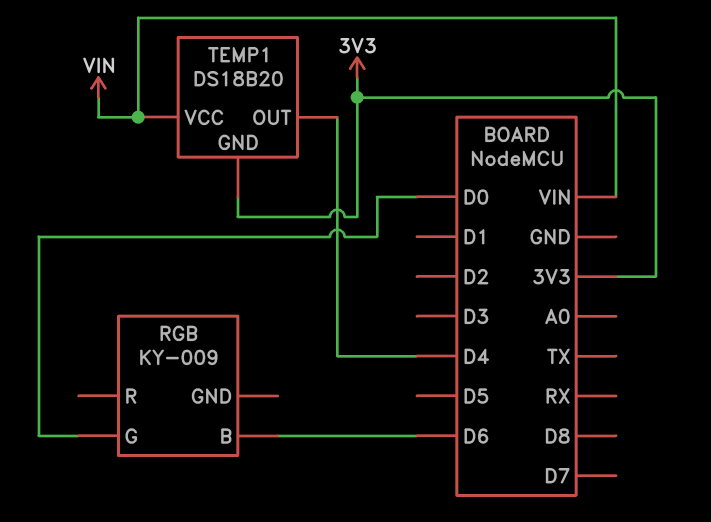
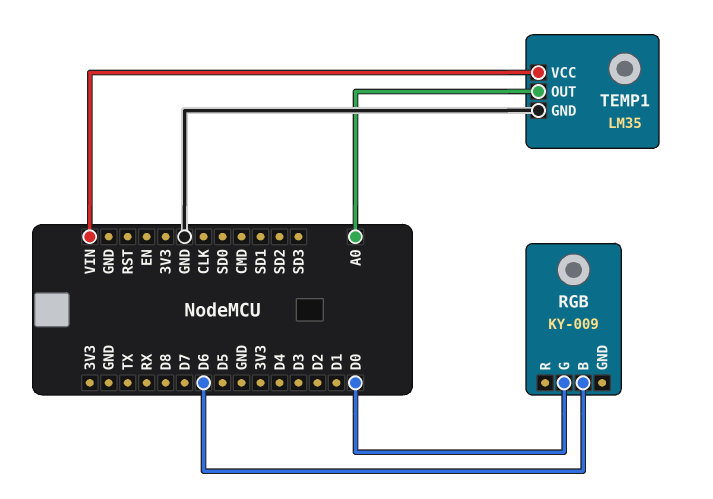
TEMP1: DS18B20 -> LM35
TEMP1 pin GND: 3V3 -> GND
TEMP1 pin OUT: D4 -> A0

